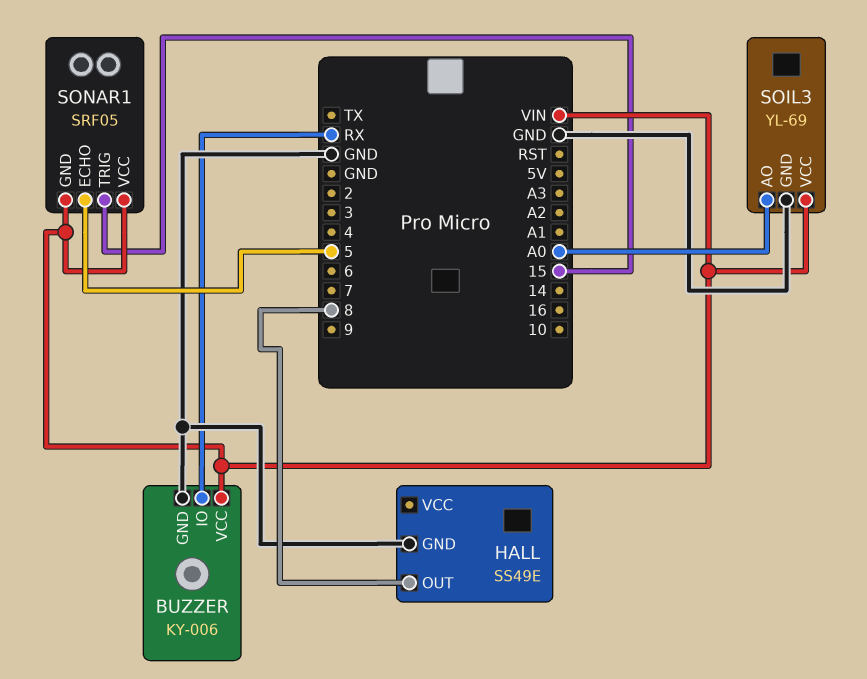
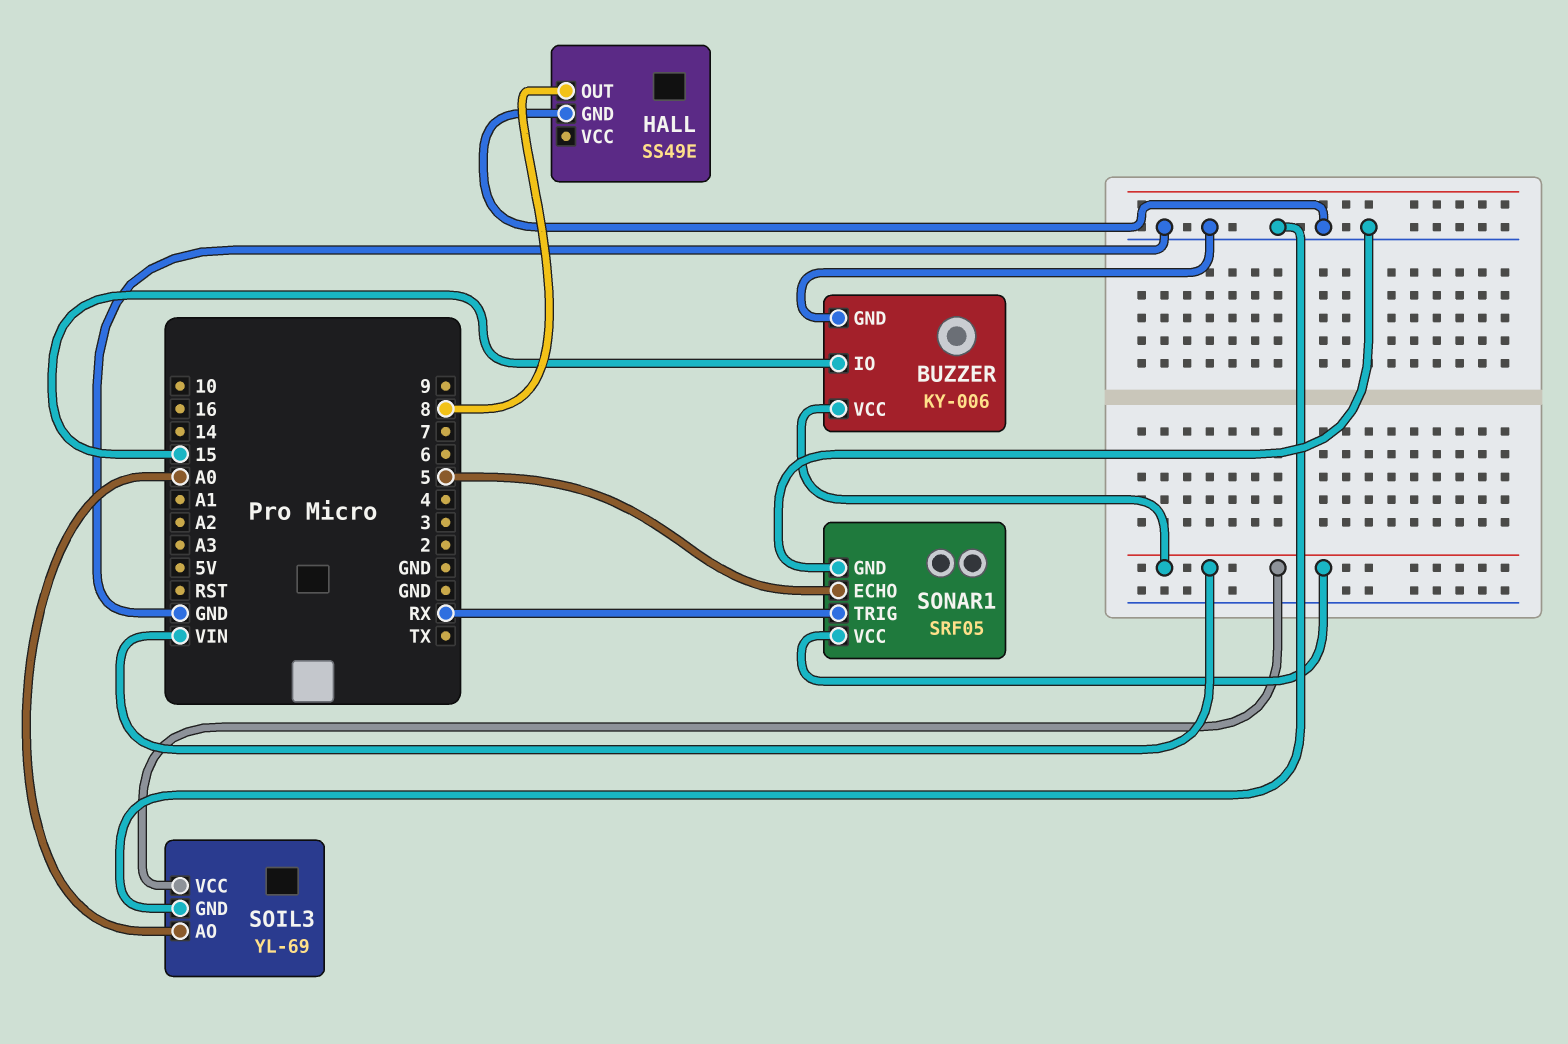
BUZZER pin IO: RX -> 15
SONAR1 pin GND: VIN -> GND
SONAR1 pin TRIG: 15 -> RX

